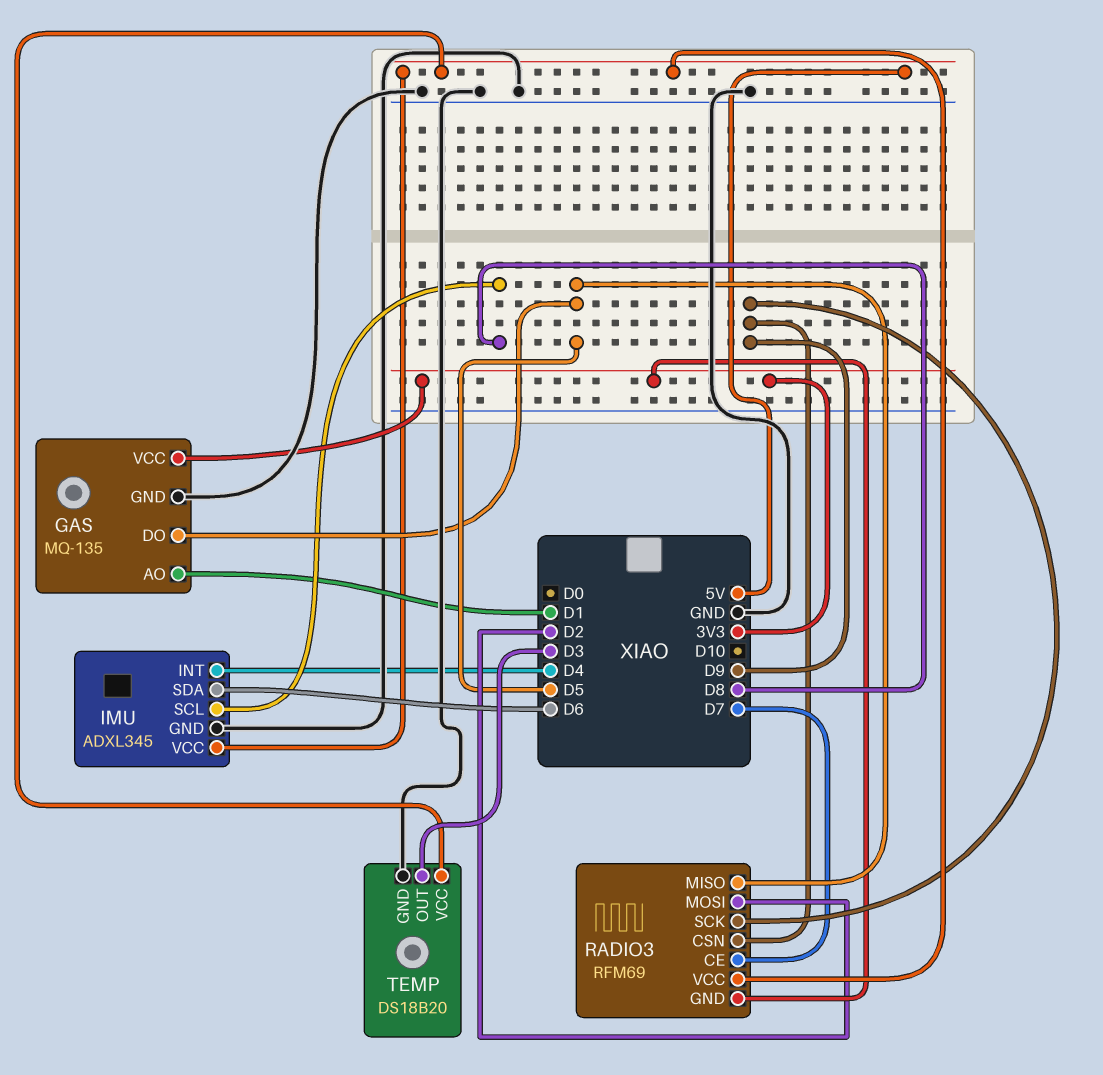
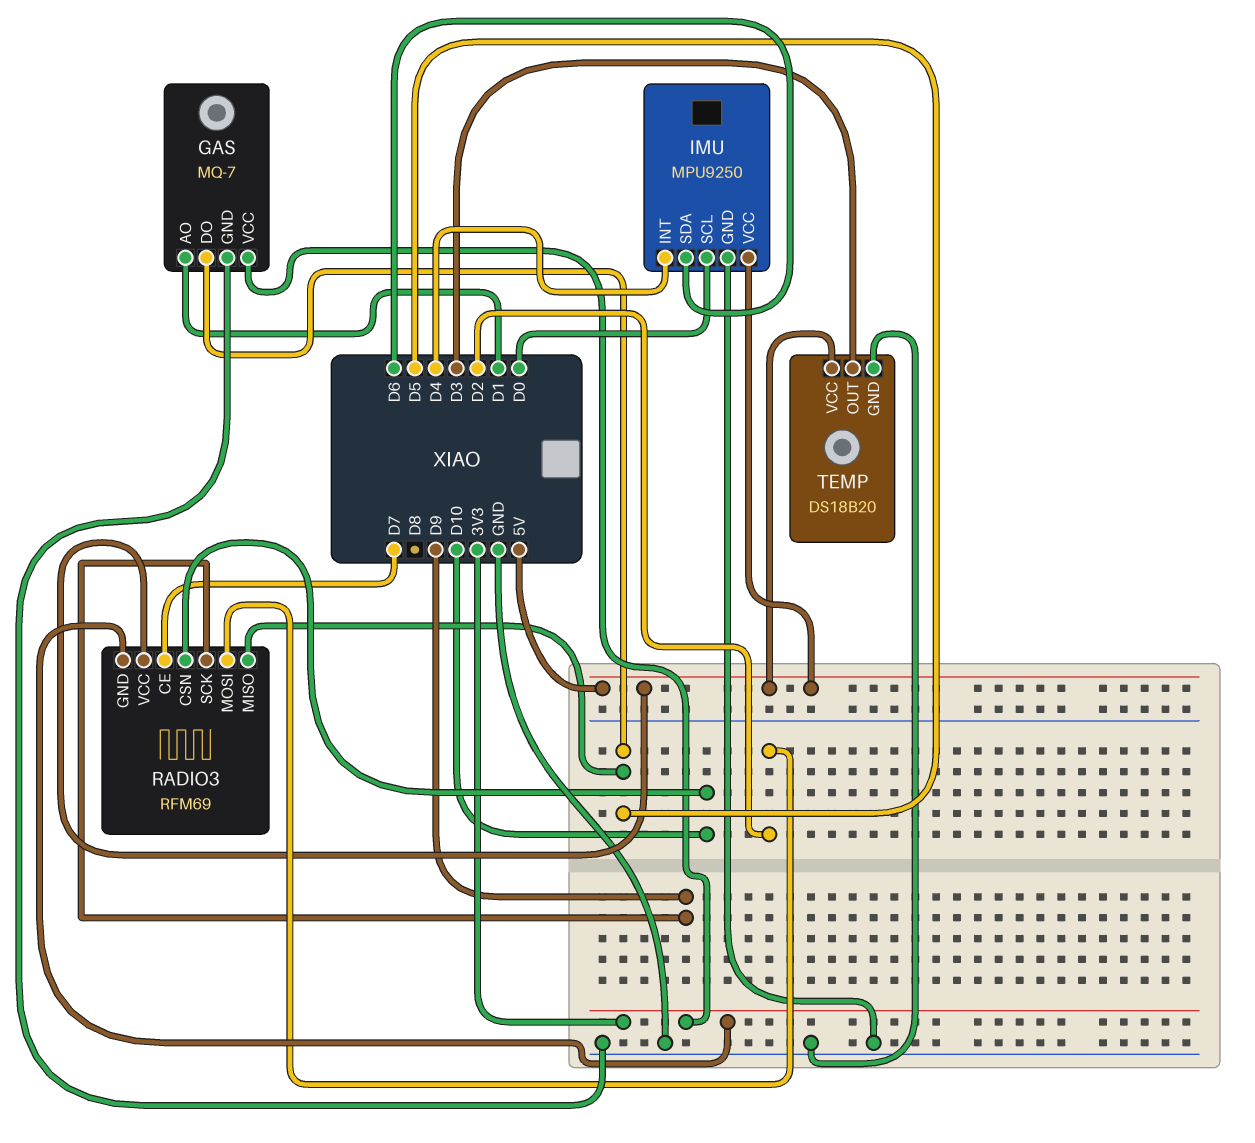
GAS: MQ-135 -> MQ-7
IMU: ADXL345 -> MPU9250
IMU pin SCL: D8 -> D0
RADIO3 pin CSN: D9 -> D10

